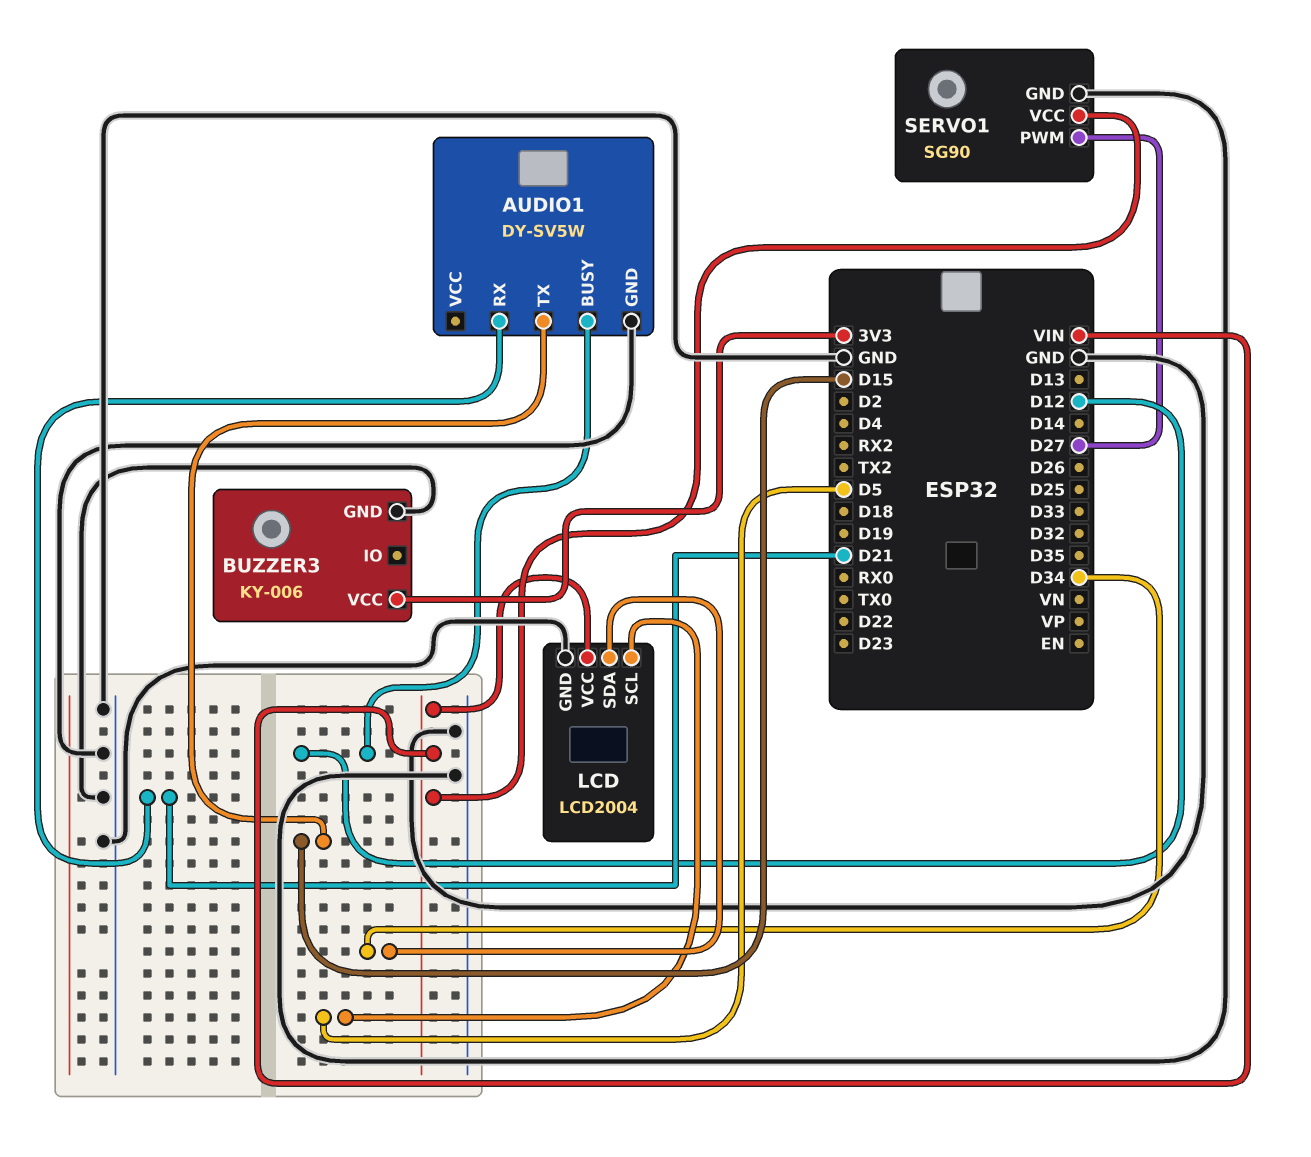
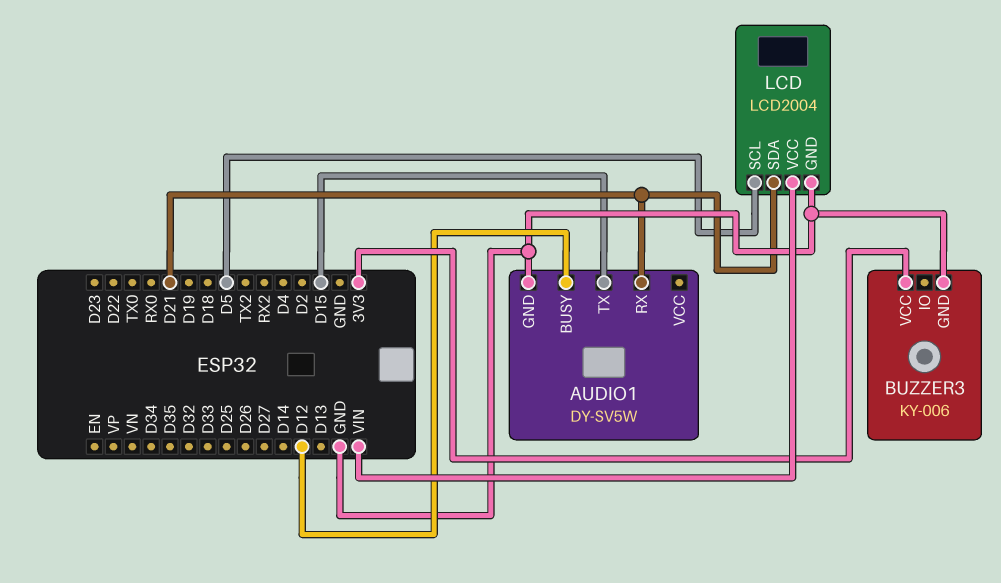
LCD pin SDA: D34 -> D21
SERVO1: SG90 -> none
SERVO1 pin GND: GND -> none
SERVO1 pin PWM: D27 -> none
SERVO1 pin VCC: VIN -> none

